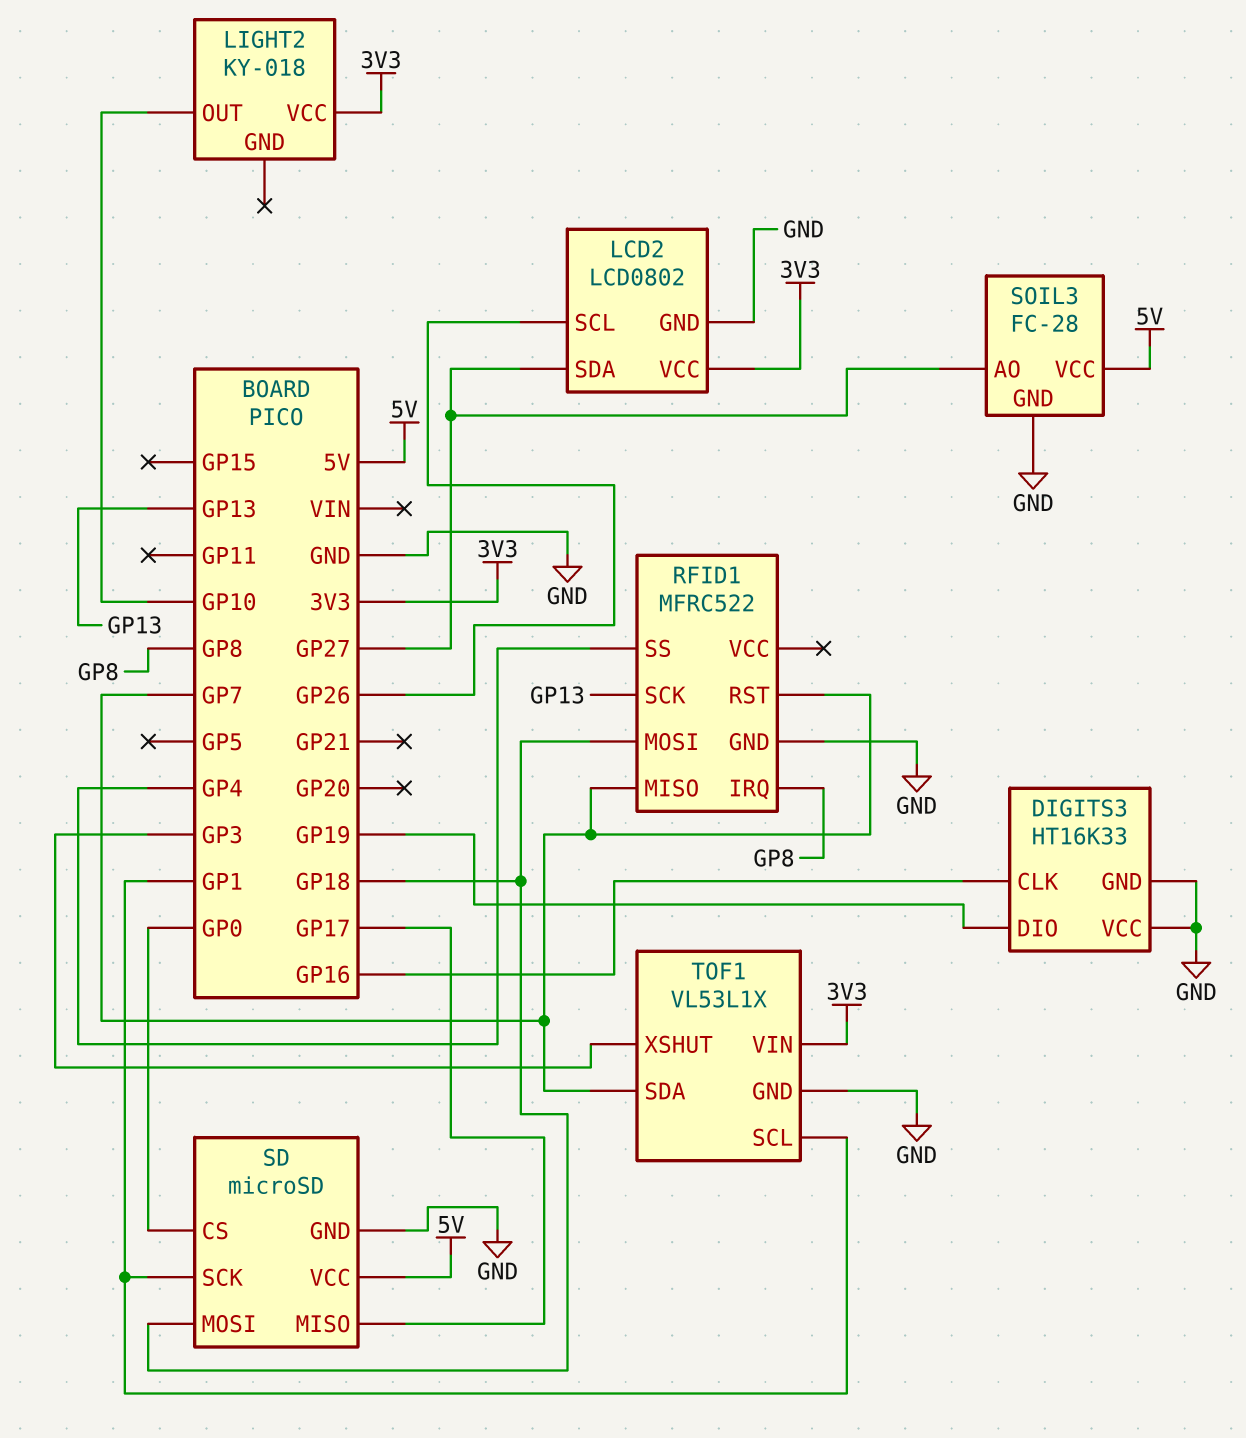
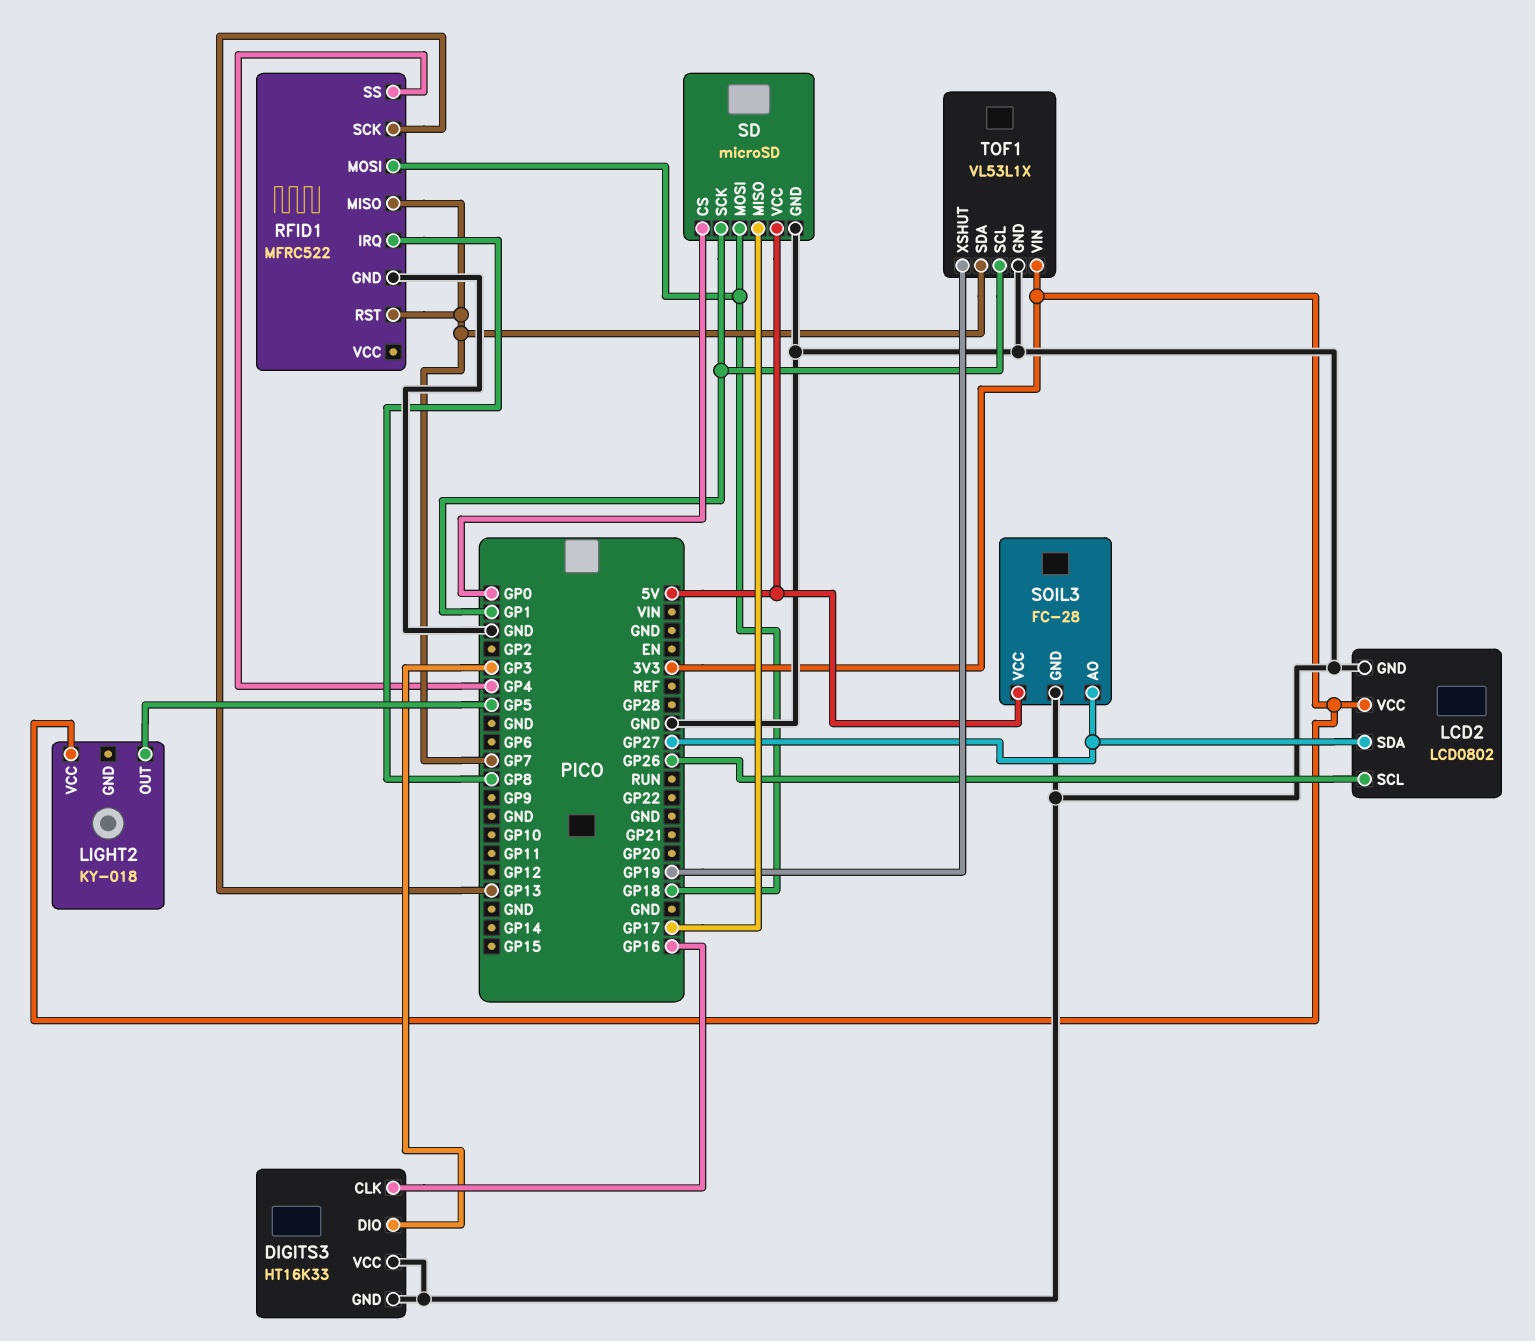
DIGITS3 pin DIO: GP19 -> GP3
LIGHT2 pin OUT: GP10 -> GP5
TOF1 pin XSHUT: GP3 -> GP19

